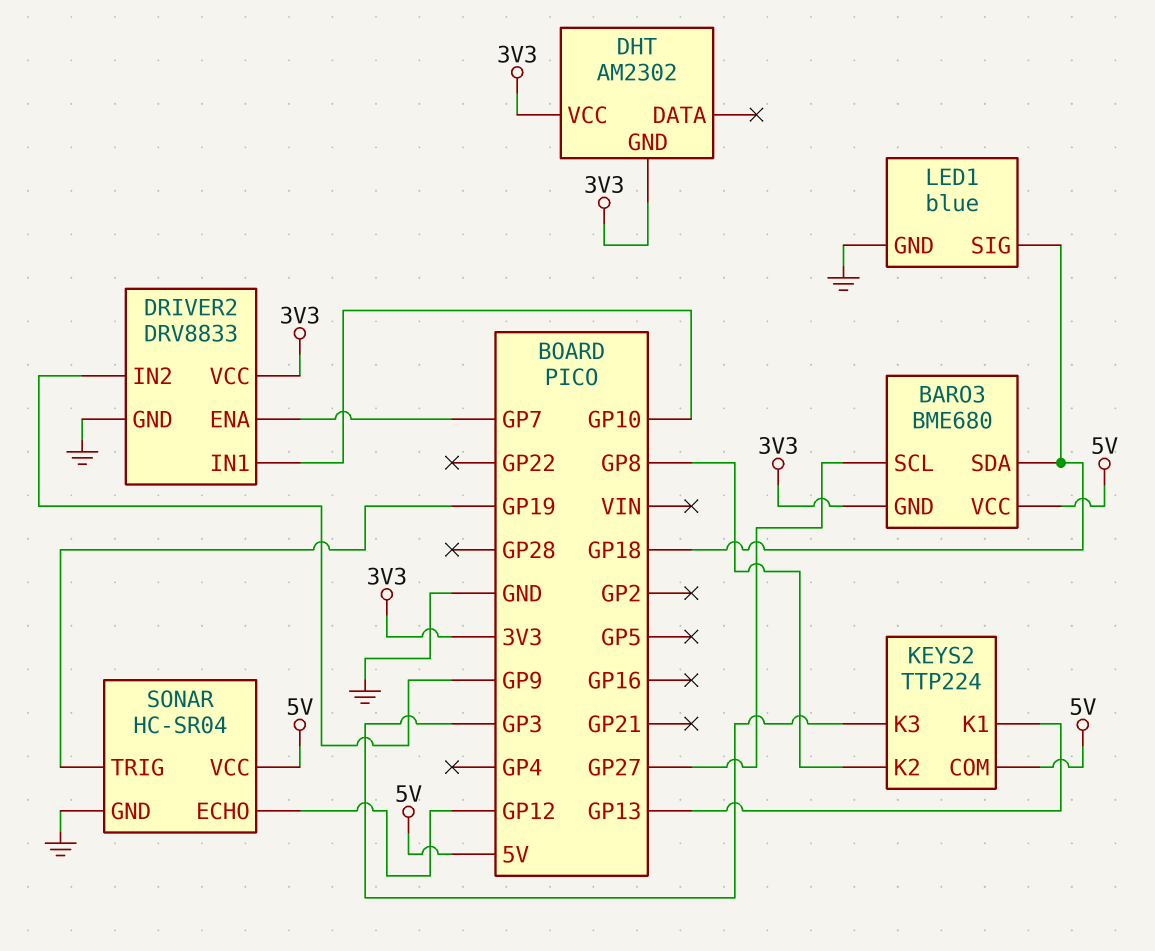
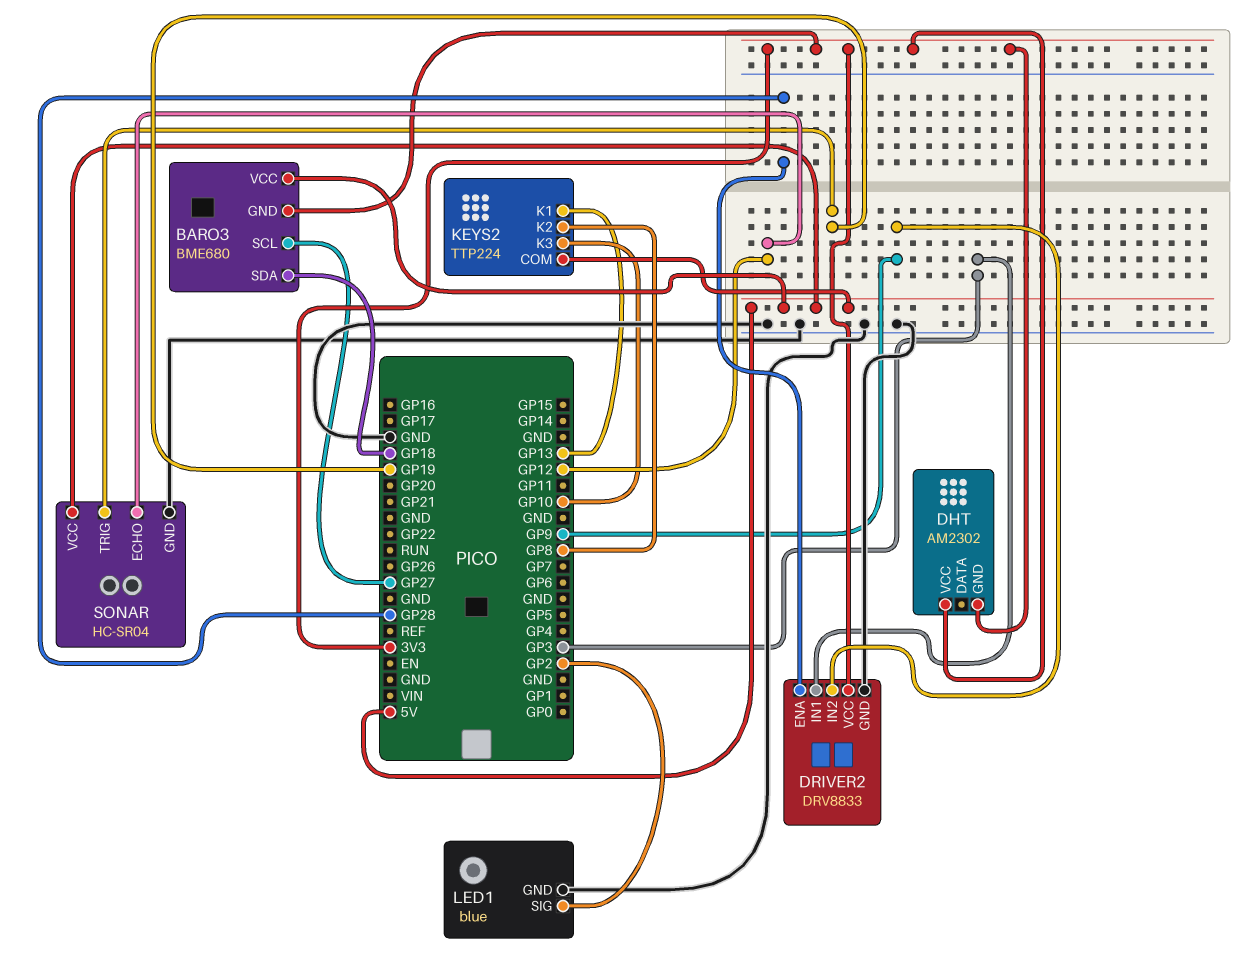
DRIVER2 pin ENA: GP7 -> GP28
DRIVER2 pin IN1: GP10 -> GP3
KEYS2 pin K3: GP3 -> GP10
LED1 pin SIG: GP18 -> GP2

